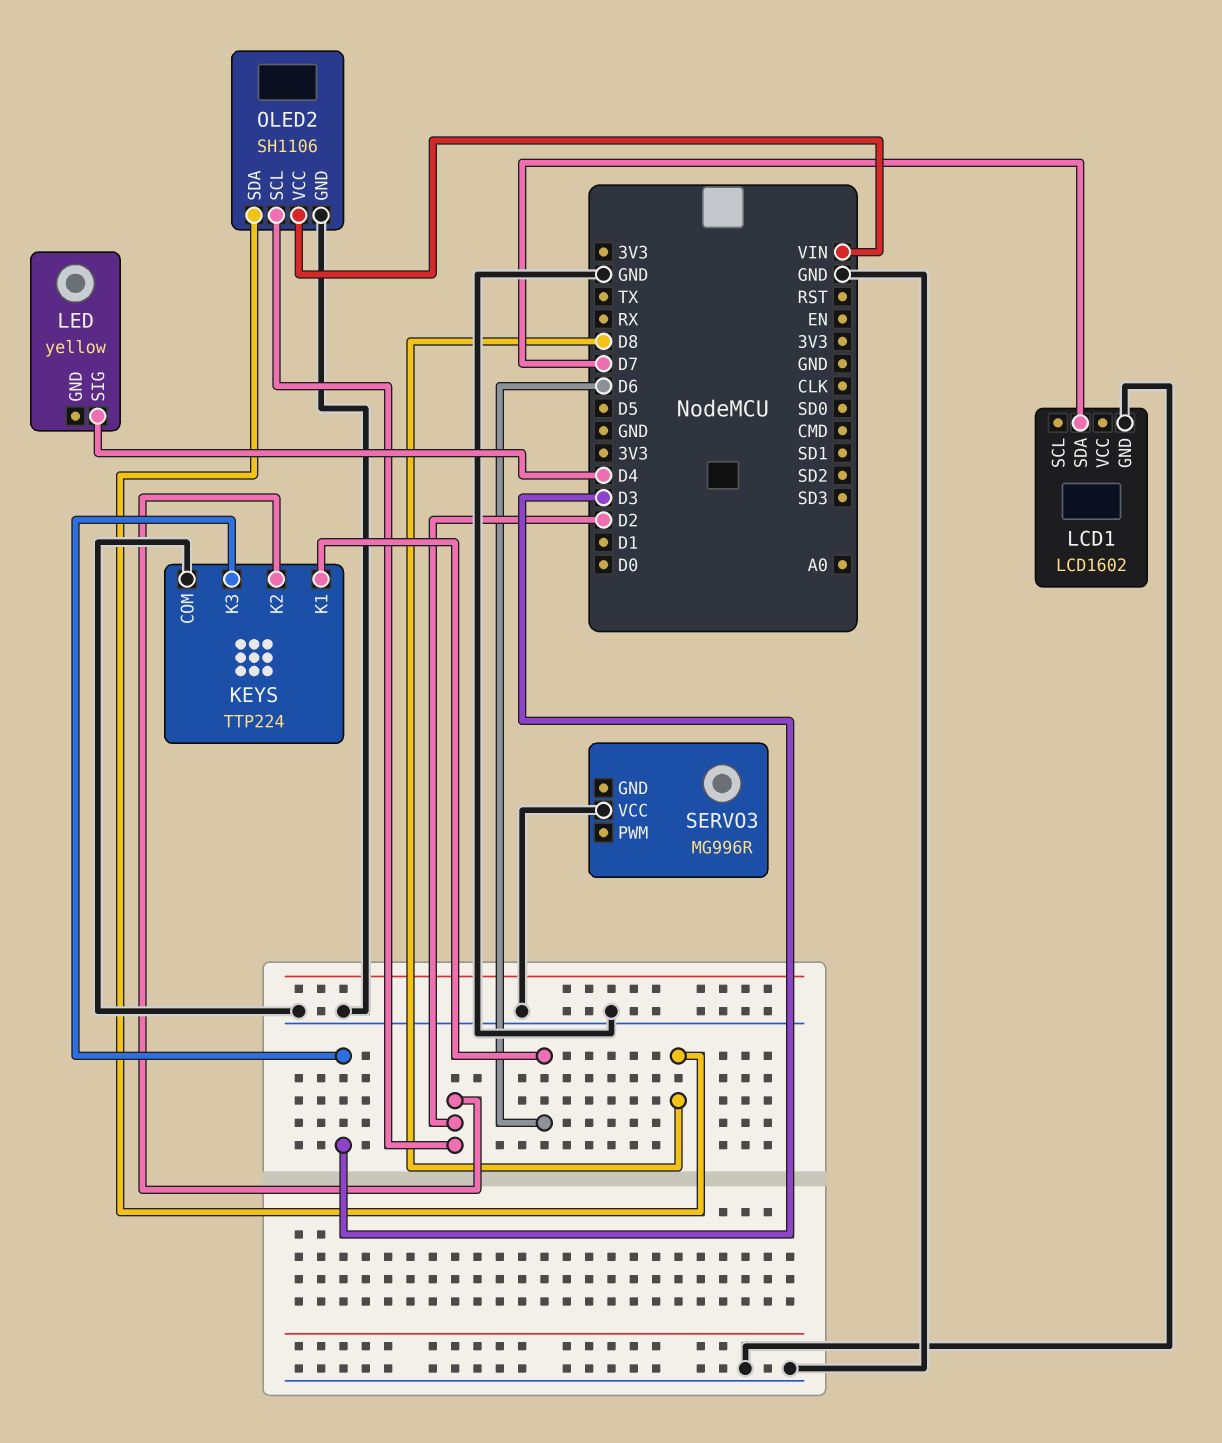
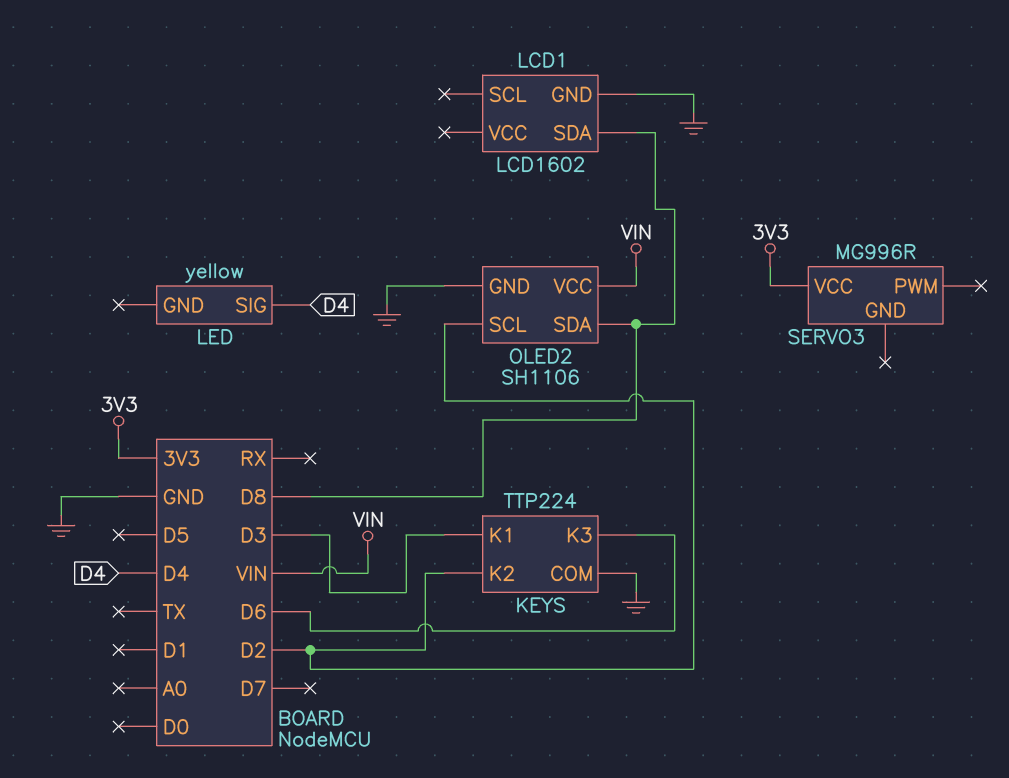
KEYS pin K1: D6 -> D3
KEYS pin K3: D3 -> D6
LCD1 pin SDA: D7 -> D8
SERVO3 pin VCC: GND -> 3V3

